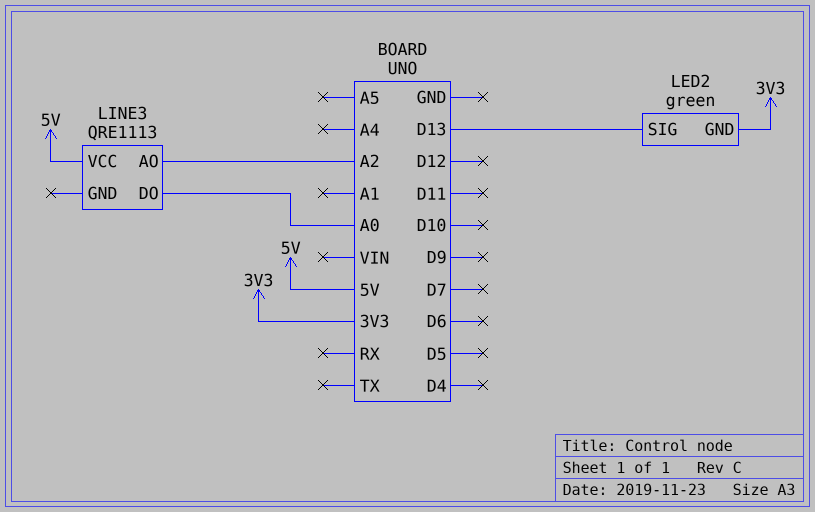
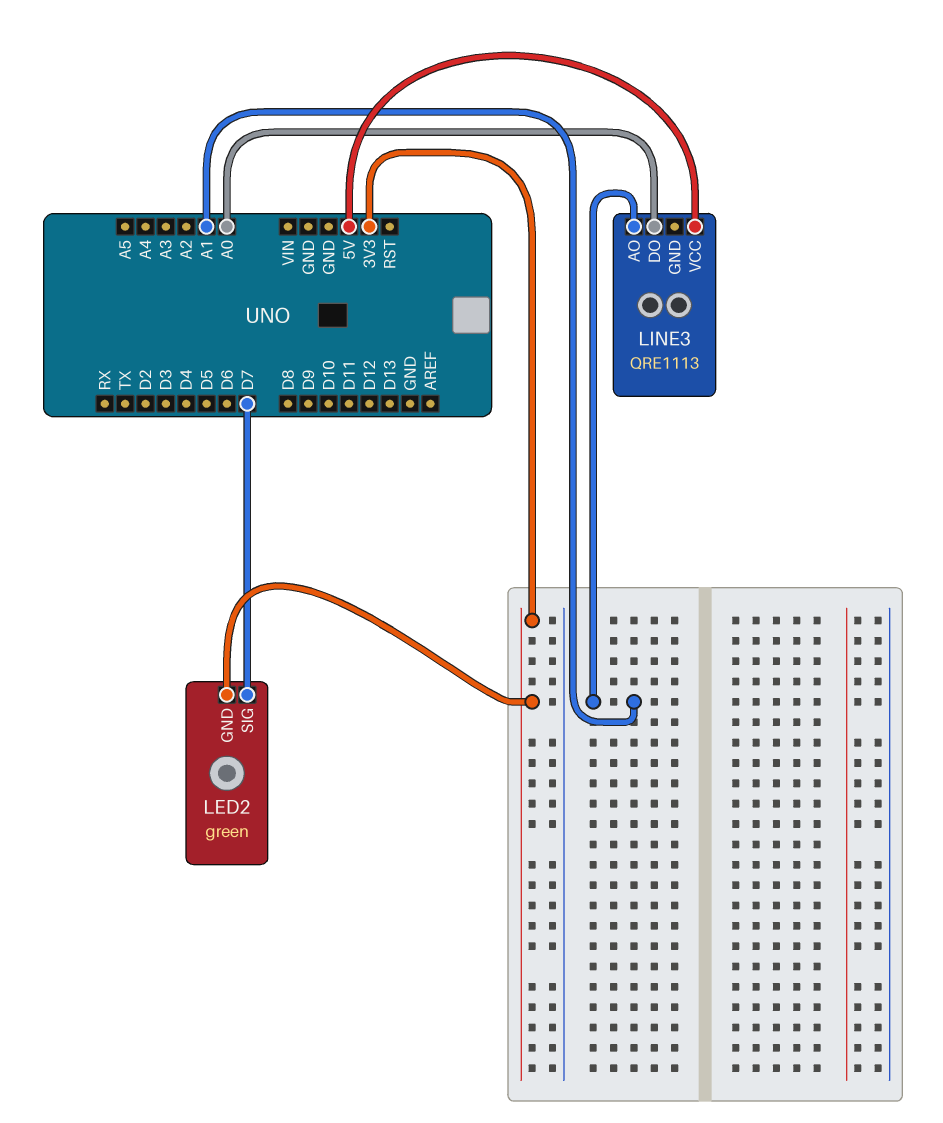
LED2 pin SIG: D13 -> D7
LINE3 pin AO: A2 -> A1

